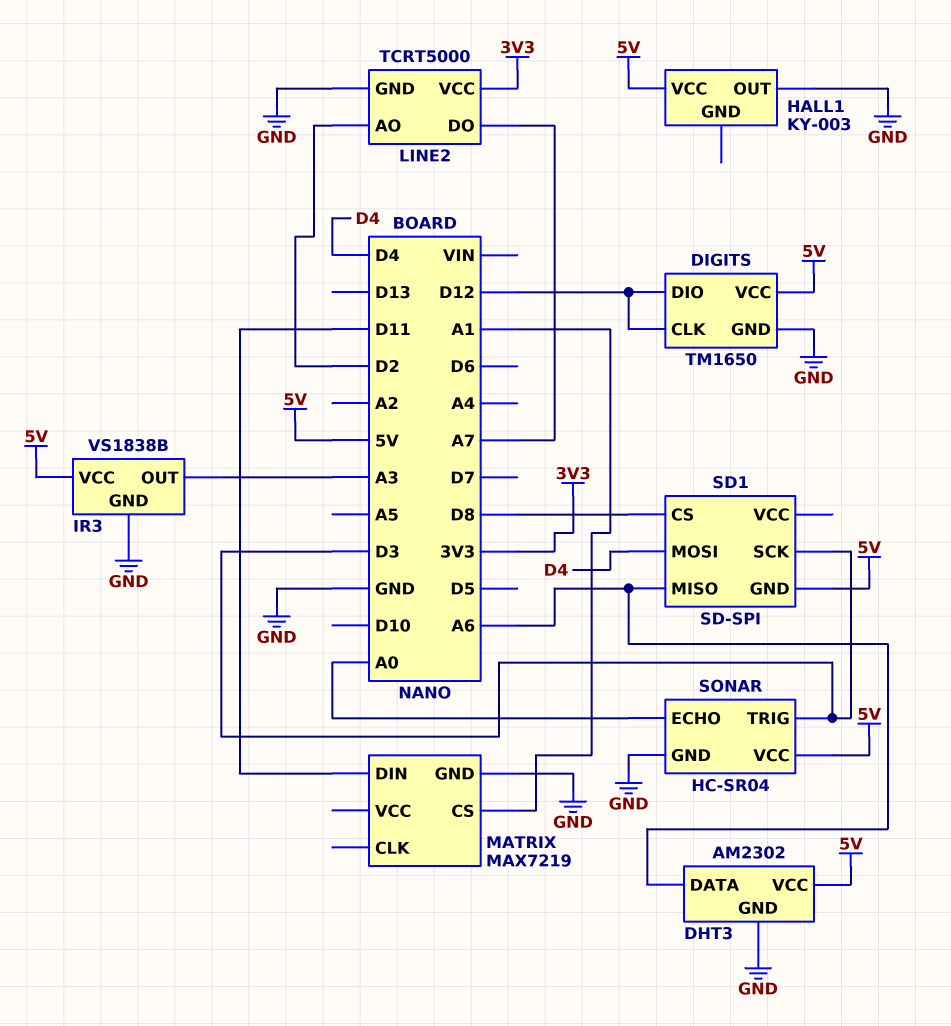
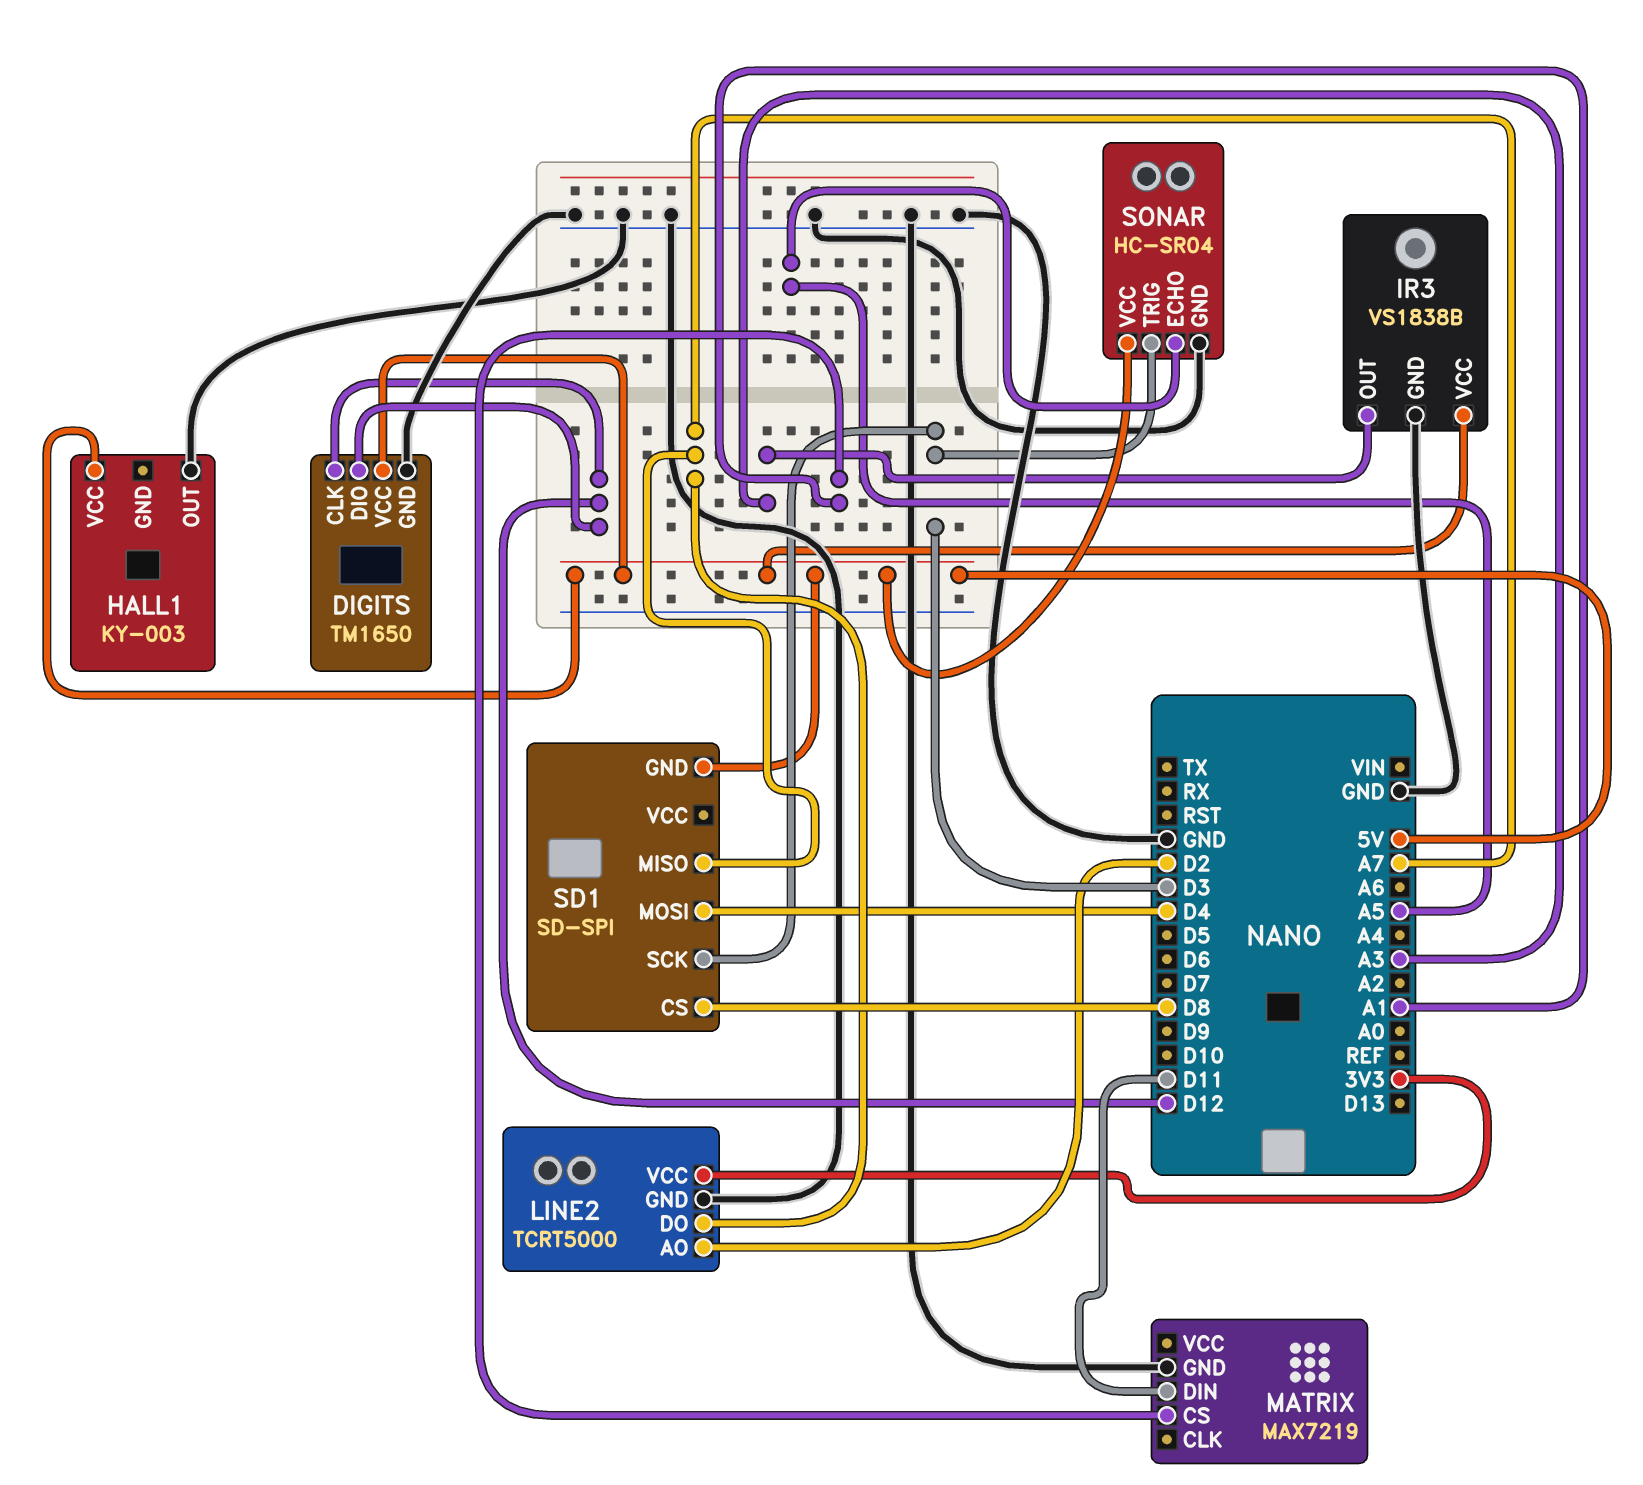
DHT3: AM2302 -> none
DHT3 pin DATA: A6 -> none
DHT3 pin GND: GND -> none
DHT3 pin VCC: 5V -> none
SD1 pin MISO: A6 -> A7
SONAR pin ECHO: A0 -> A5

